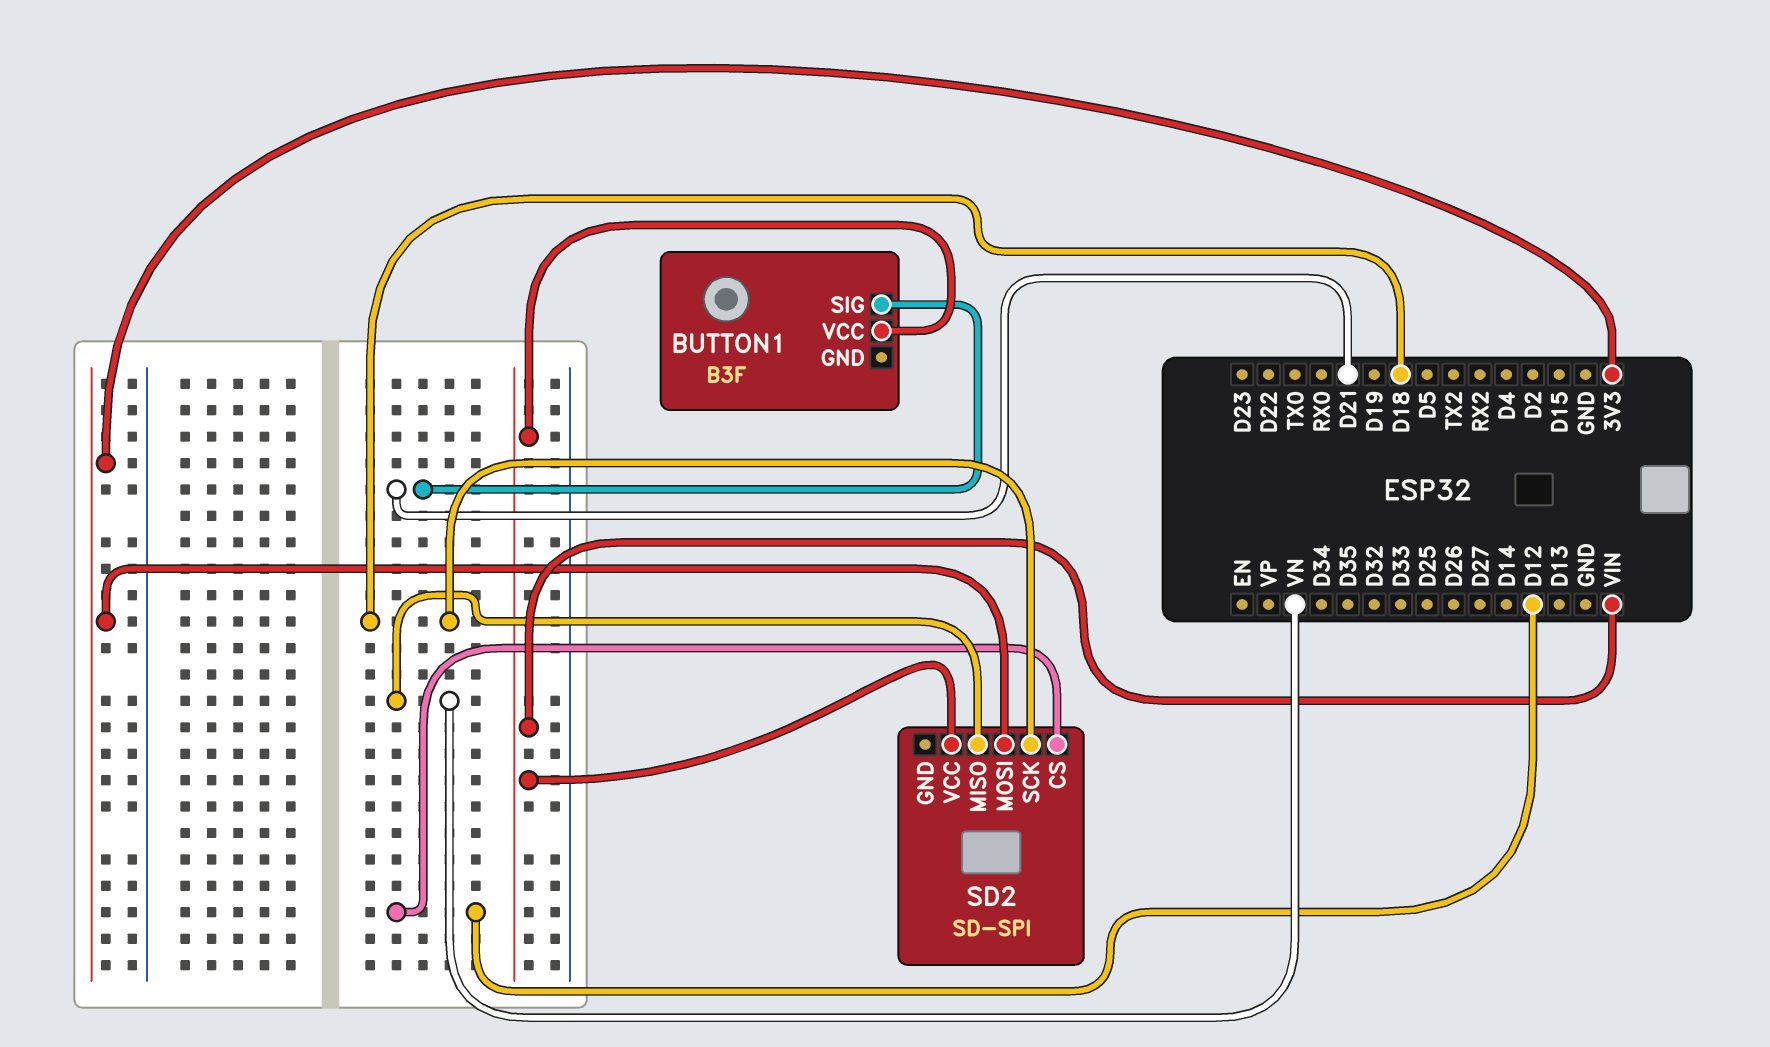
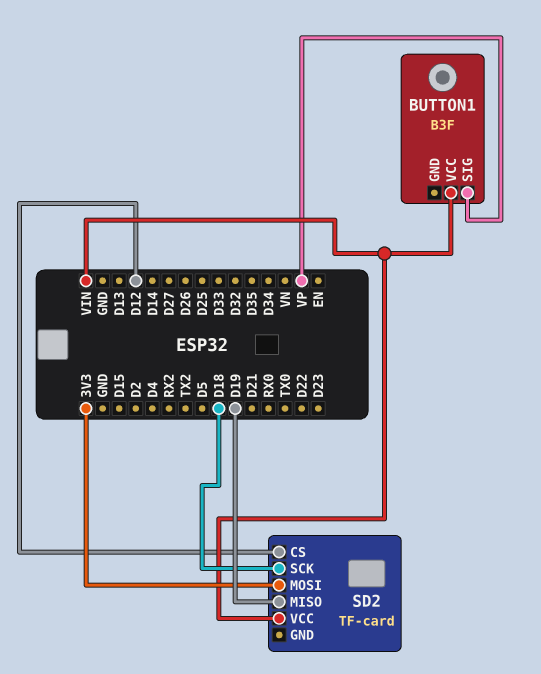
BUTTON1 pin SIG: D21 -> VP
SD2: SD-SPI -> TF-card
SD2 pin MISO: VN -> D19

